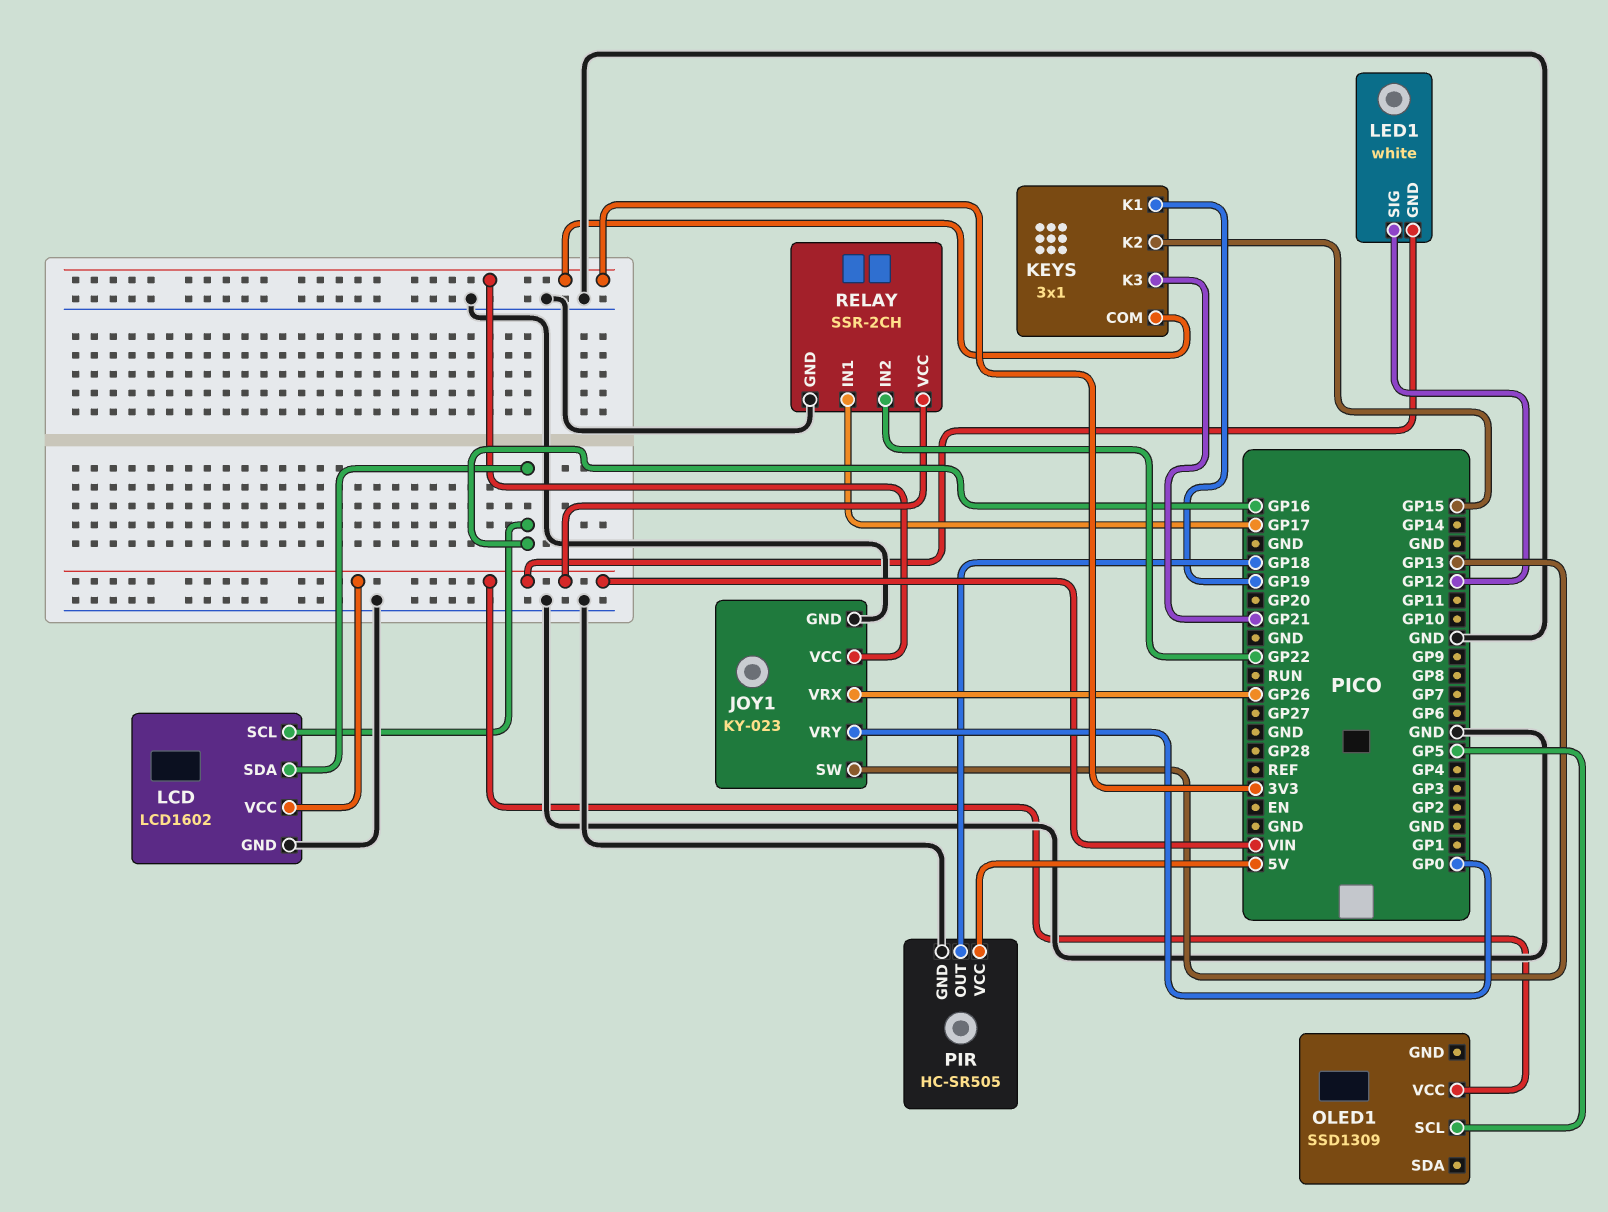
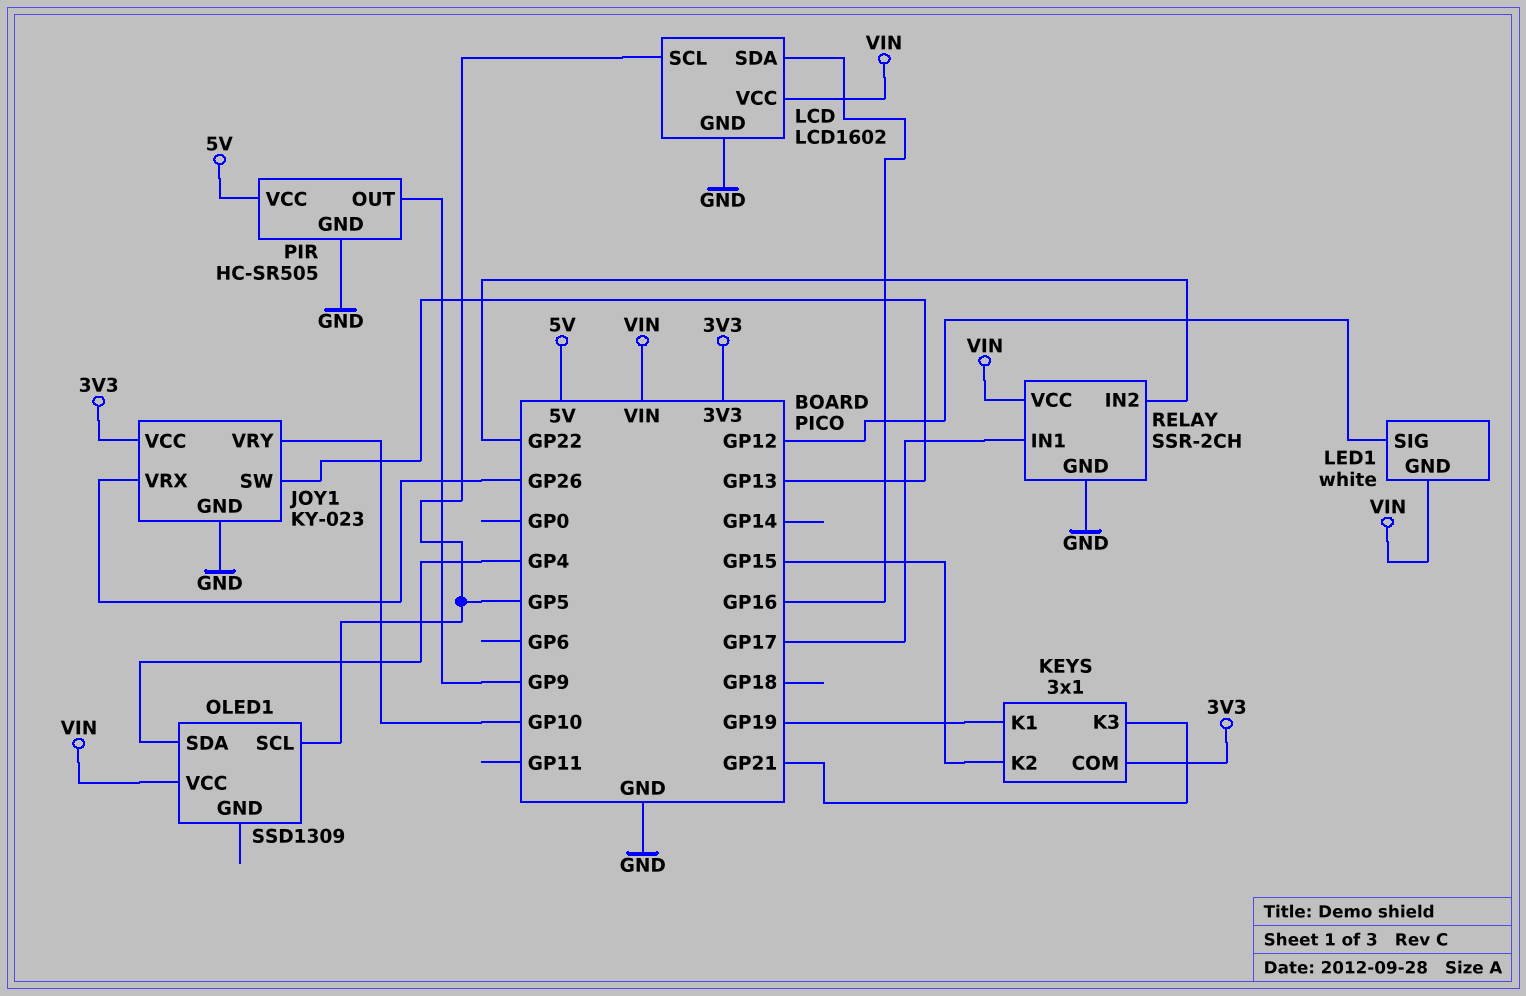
JOY1 pin VRY: GP0 -> GP10
LCD pin SCL: GP16 -> GP5
OLED1 pin SDA: none -> GP4
PIR pin OUT: GP18 -> GP9

